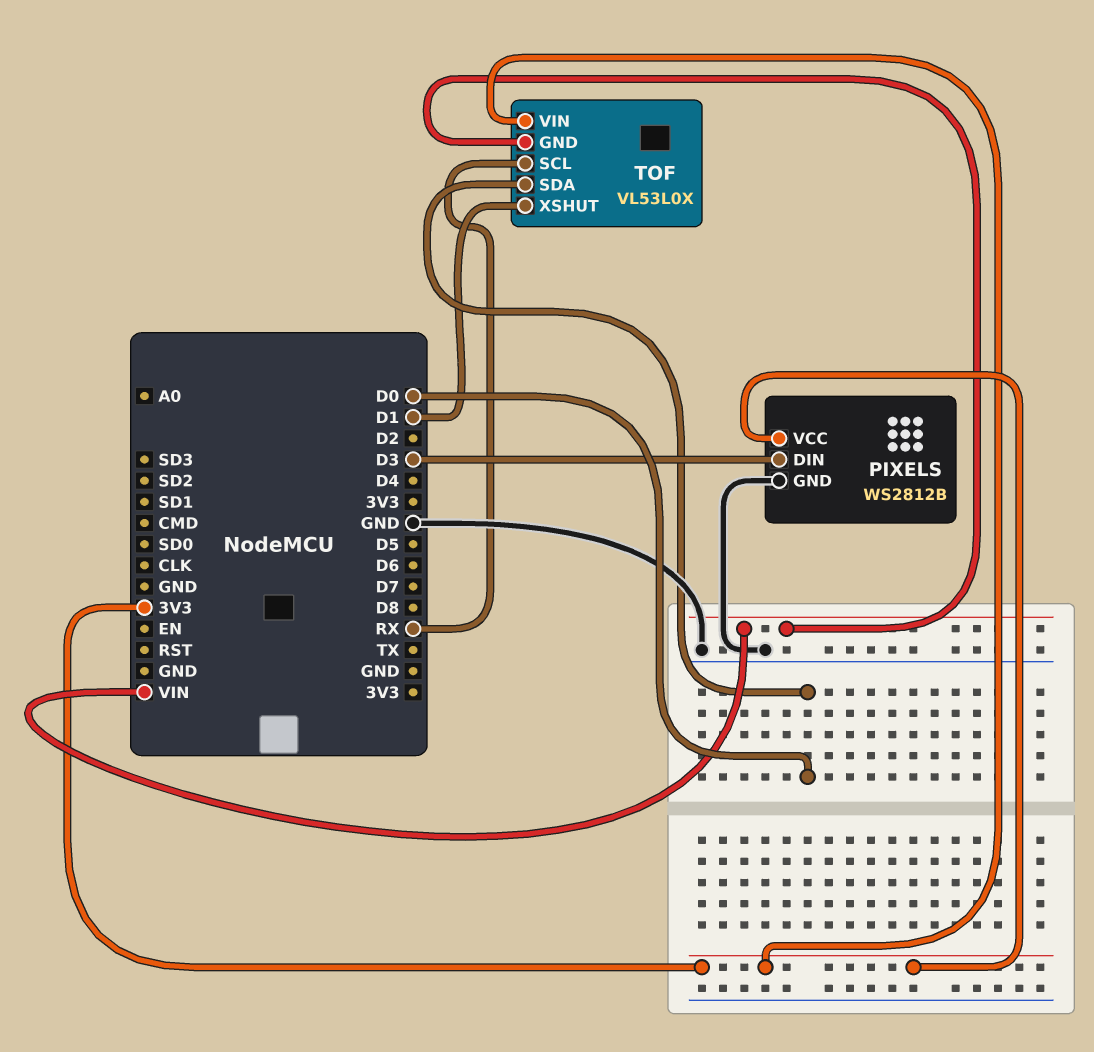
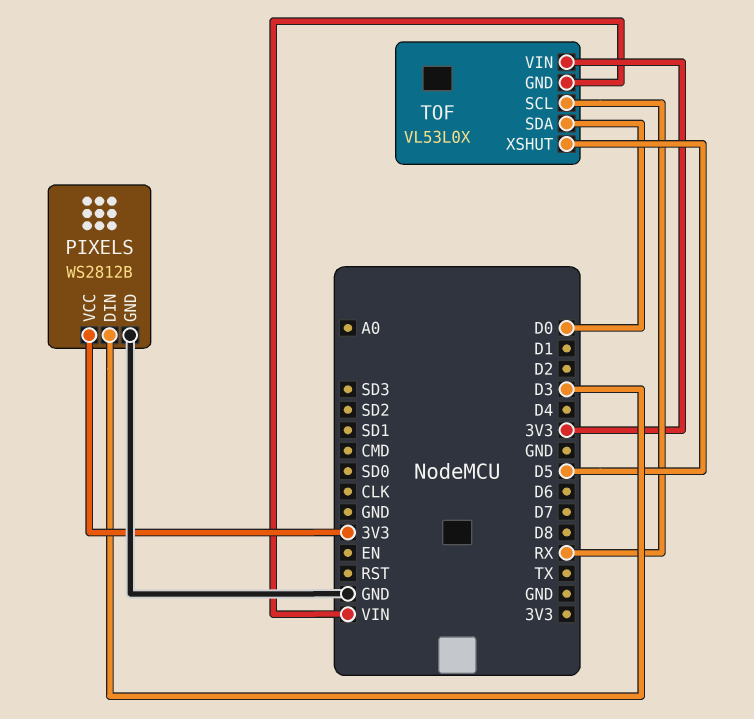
TOF pin XSHUT: D1 -> D5

